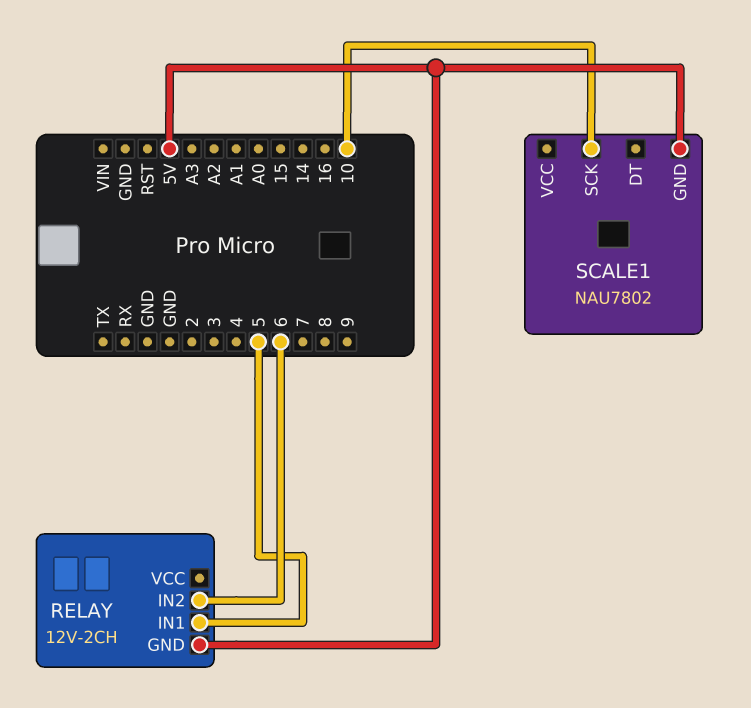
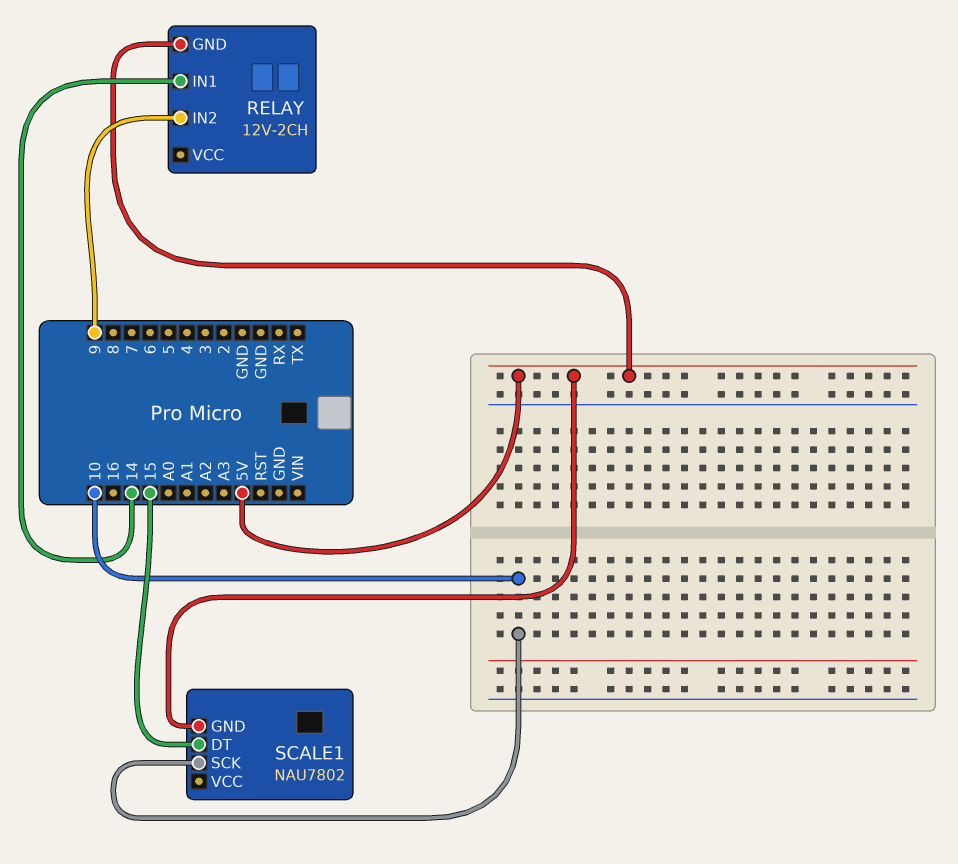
RELAY pin IN1: 5 -> 14
RELAY pin IN2: 6 -> 9
SCALE1 pin DT: none -> 15

